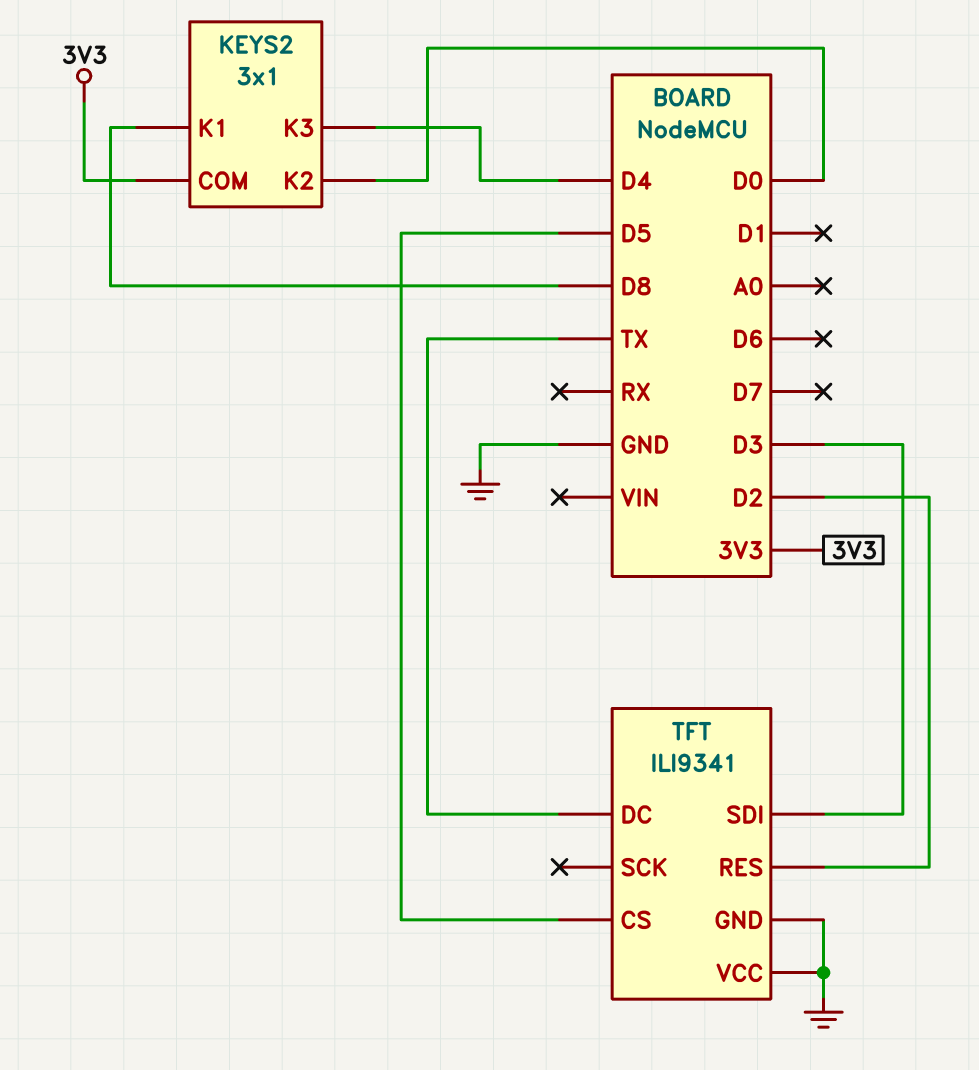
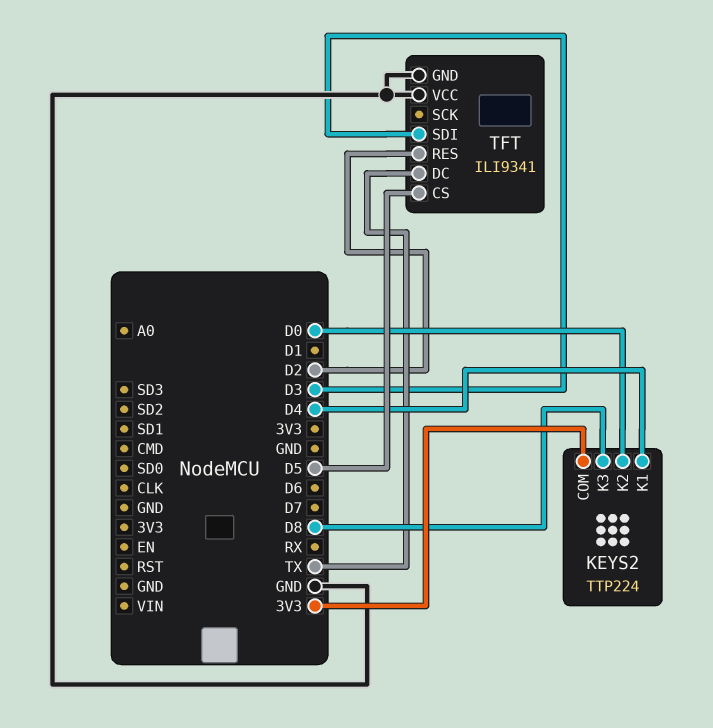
KEYS2: 3x1 -> TTP224
KEYS2 pin K1: D8 -> D4
KEYS2 pin K3: D4 -> D8

